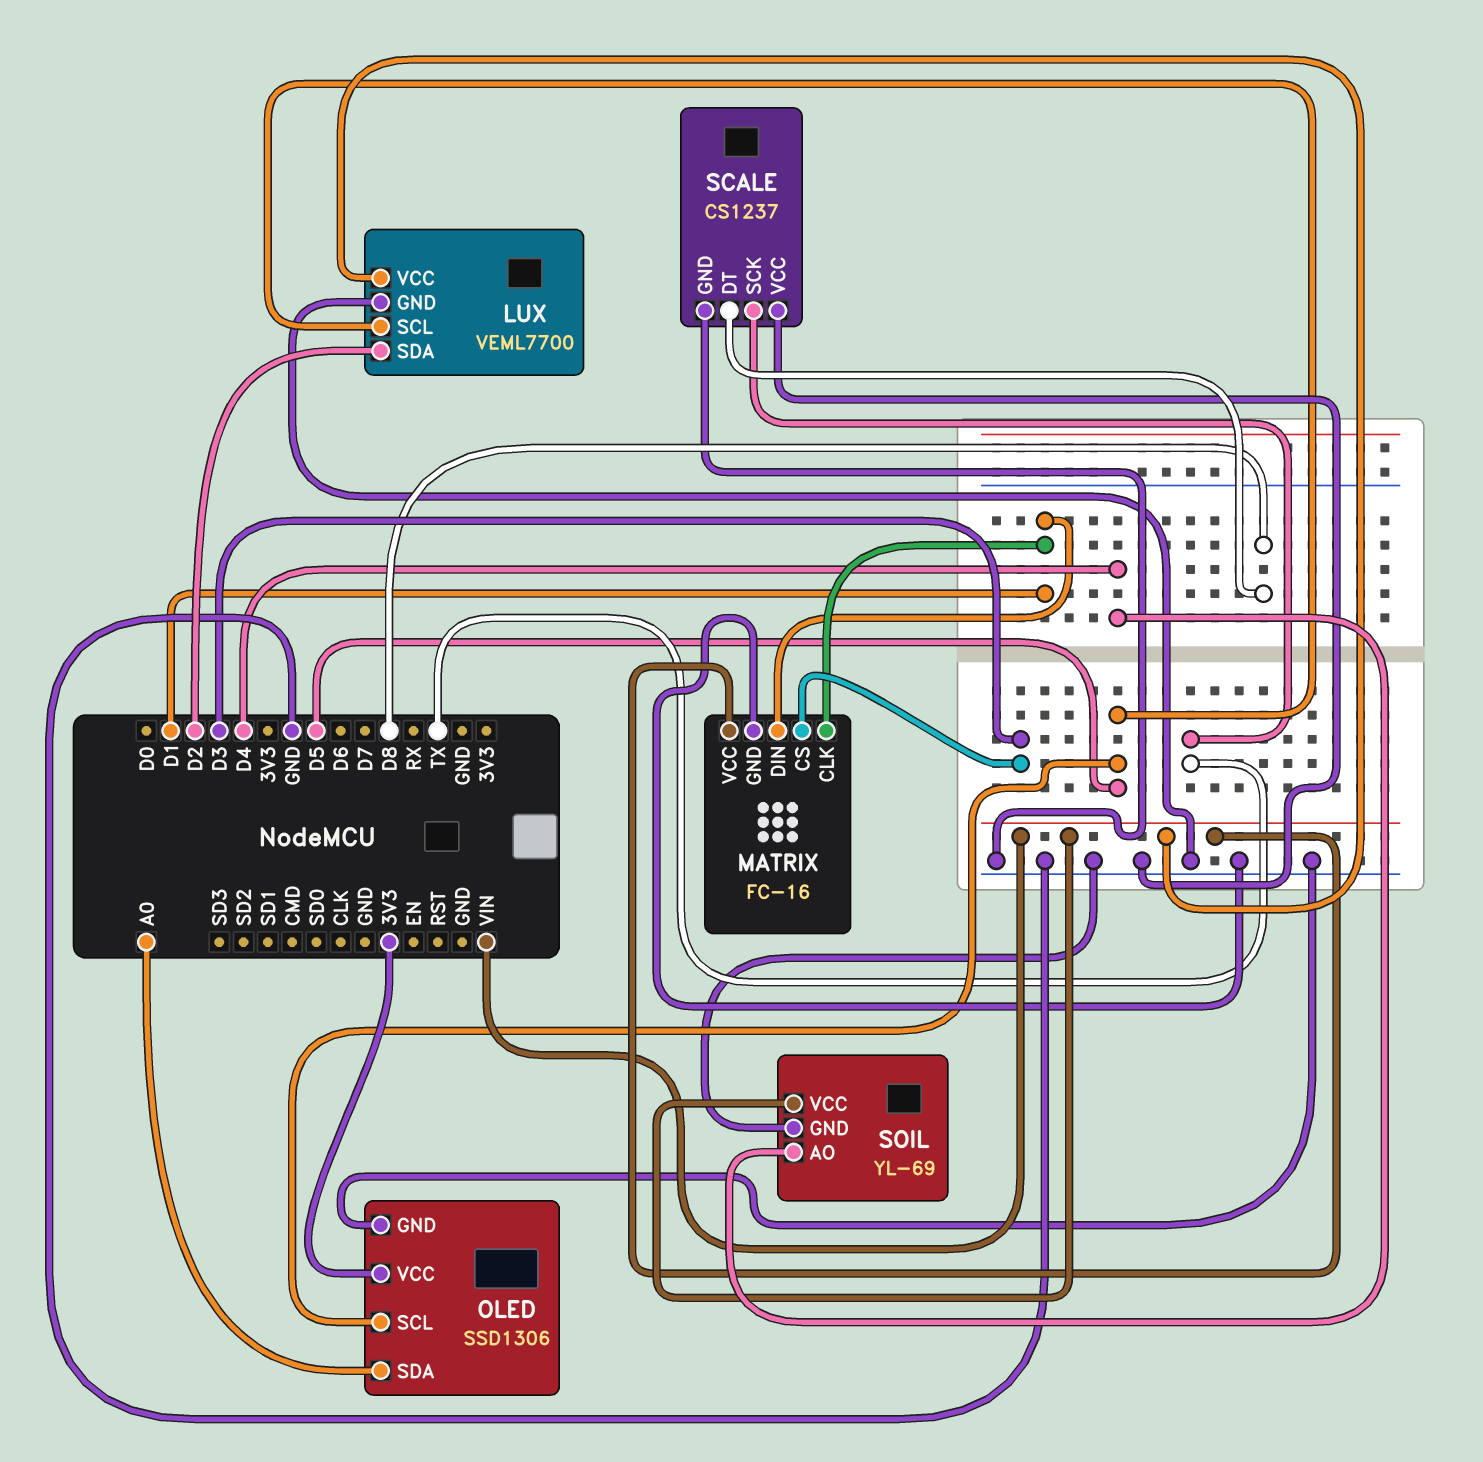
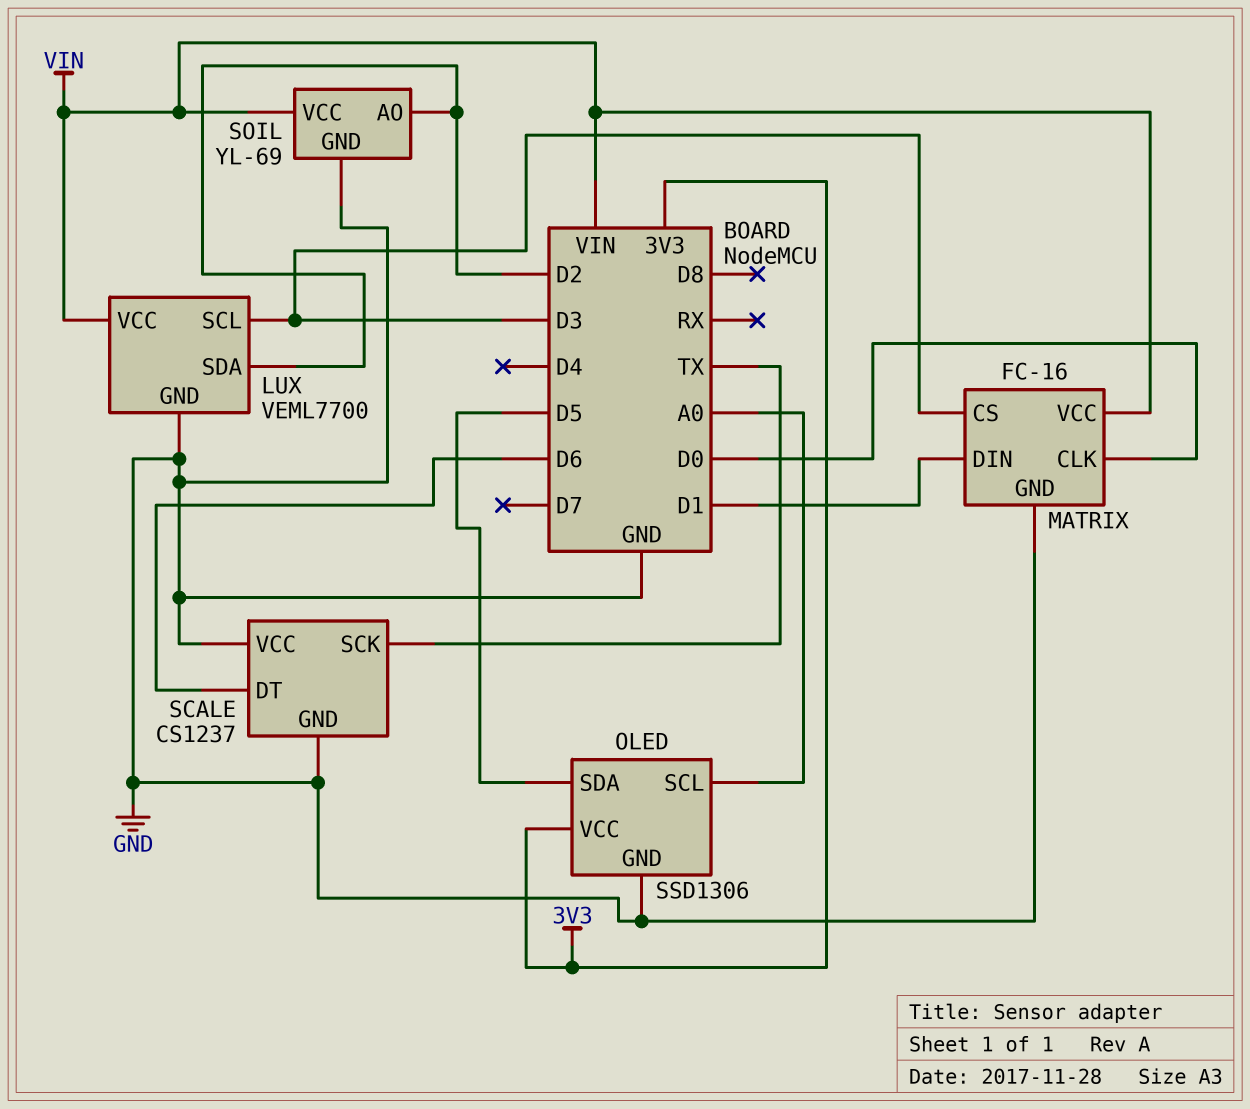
LUX pin SCL: D5 -> D3
MATRIX pin CLK: D1 -> D0
OLED pin SCL: D5 -> A0
OLED pin SDA: A0 -> D5
SCALE pin DT: D8 -> D6
SOIL pin AO: D4 -> D2

